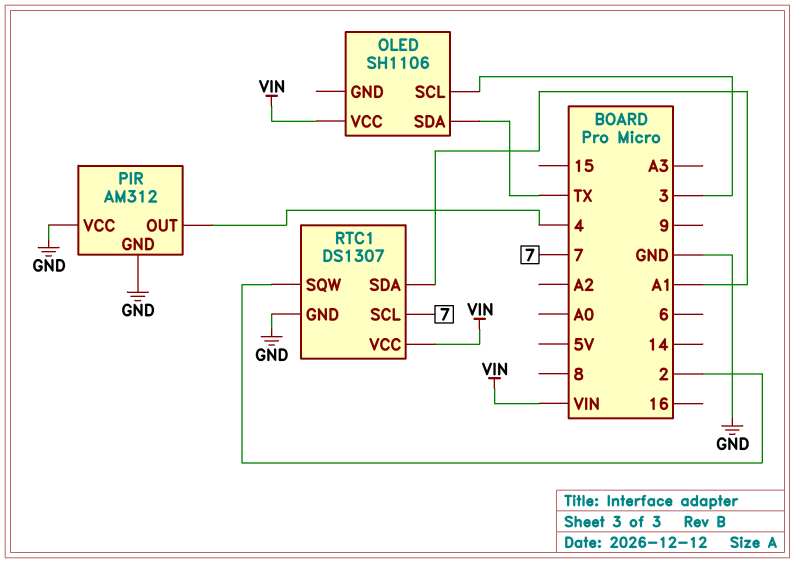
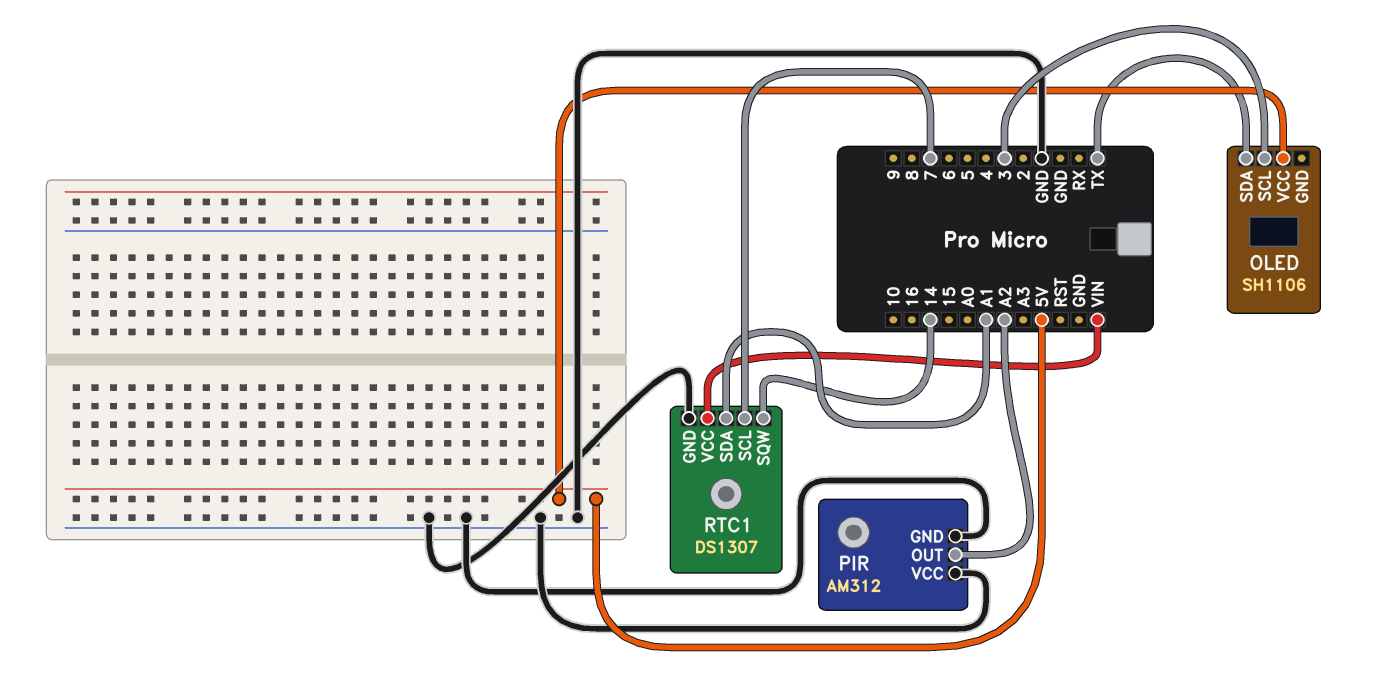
OLED pin VCC: VIN -> 5V
PIR pin OUT: 4 -> A2
RTC1 pin SQW: 2 -> 14

